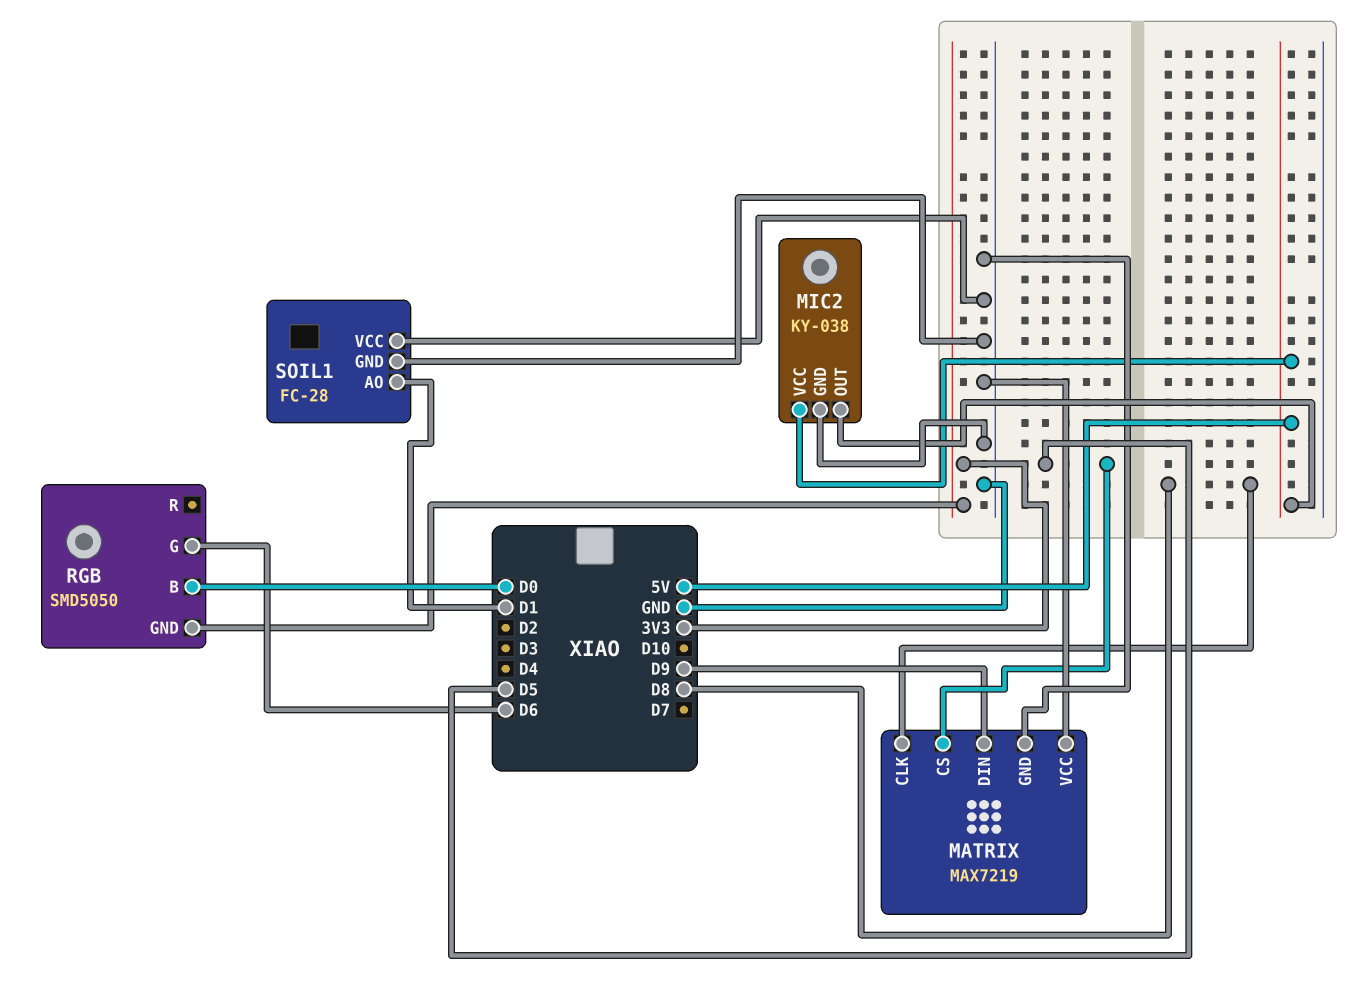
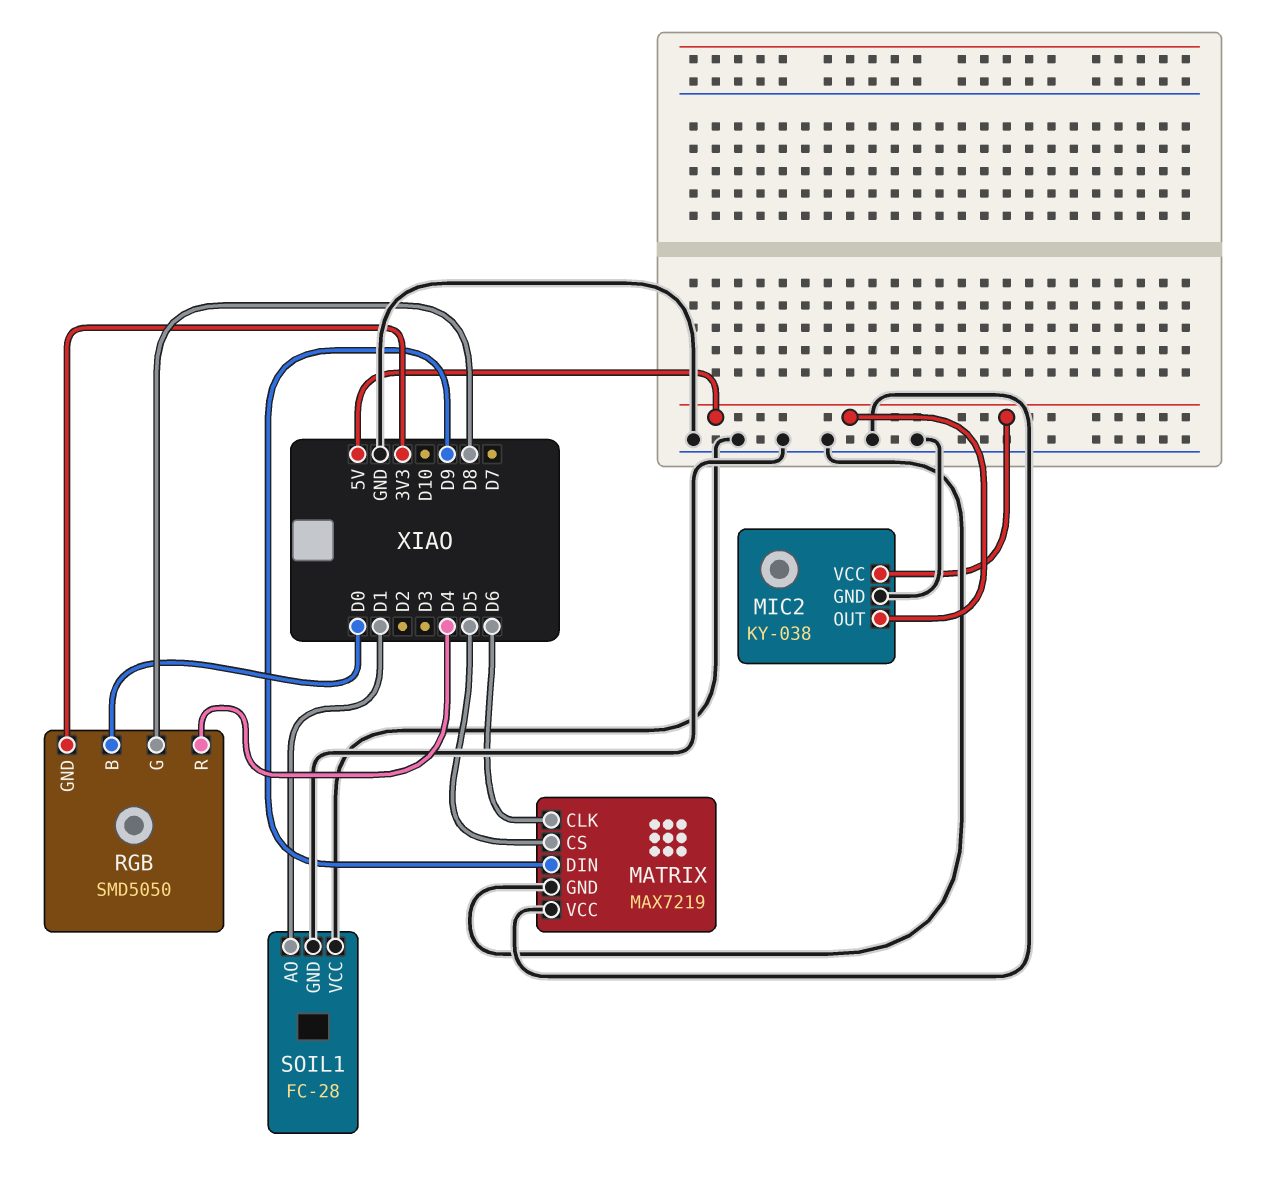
MATRIX pin CLK: D8 -> D6
RGB pin G: D6 -> D8
RGB pin R: none -> D4

